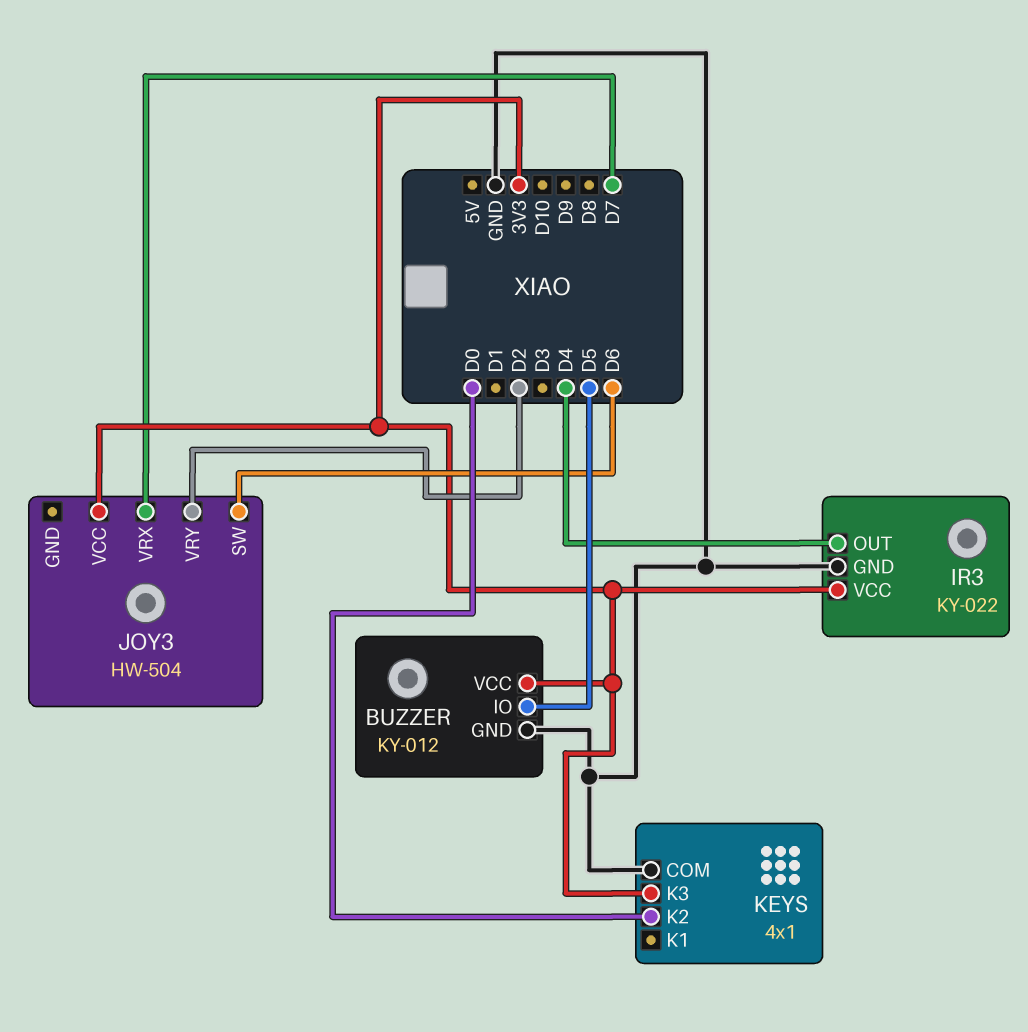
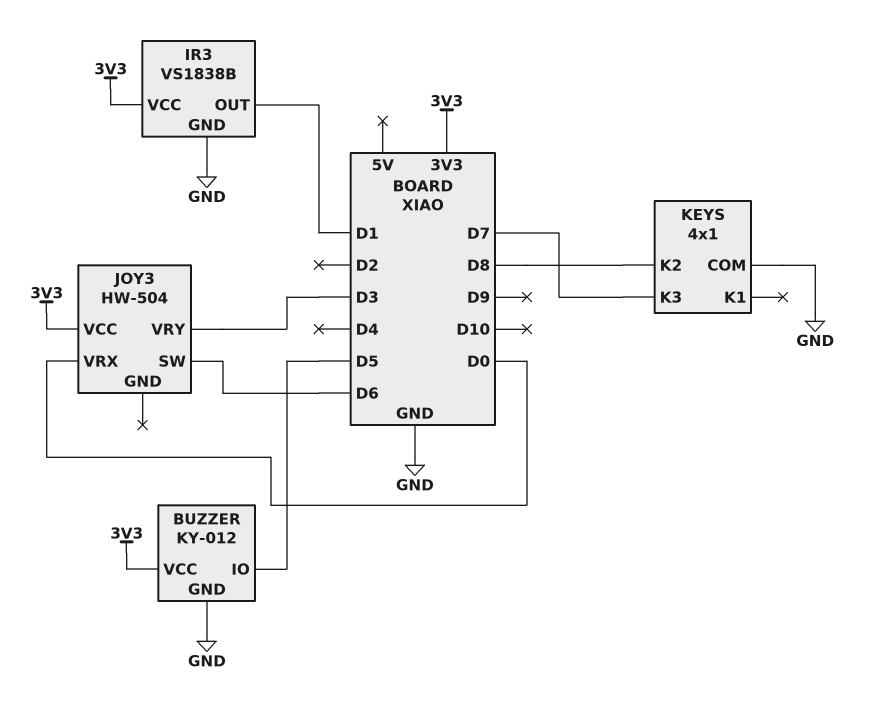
IR3: KY-022 -> VS1838B
IR3 pin OUT: D4 -> D1
JOY3 pin VRX: D7 -> D0
JOY3 pin VRY: D2 -> D3
KEYS pin K2: D0 -> D8
KEYS pin K3: 3V3 -> D7

